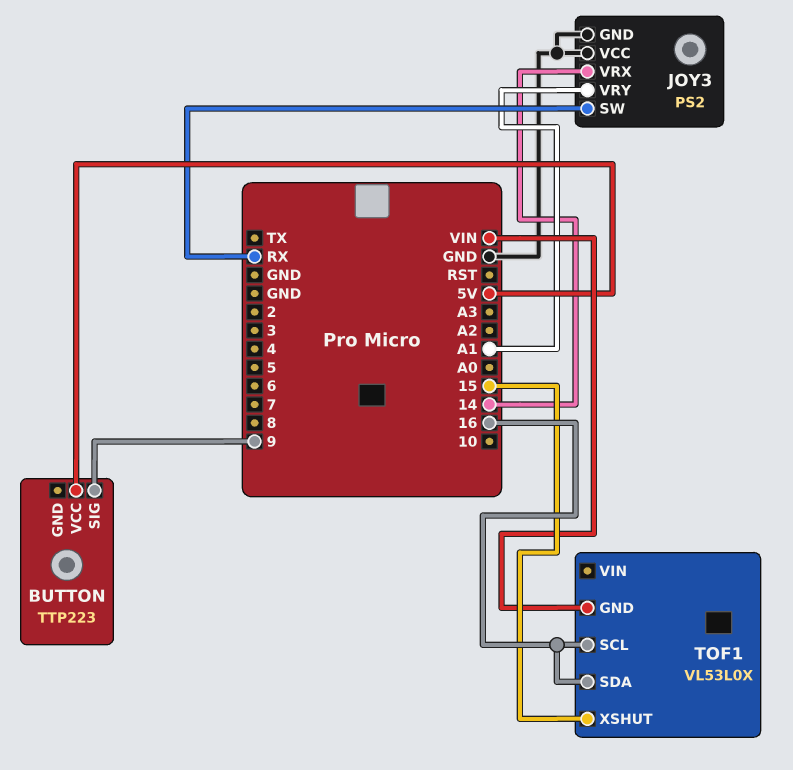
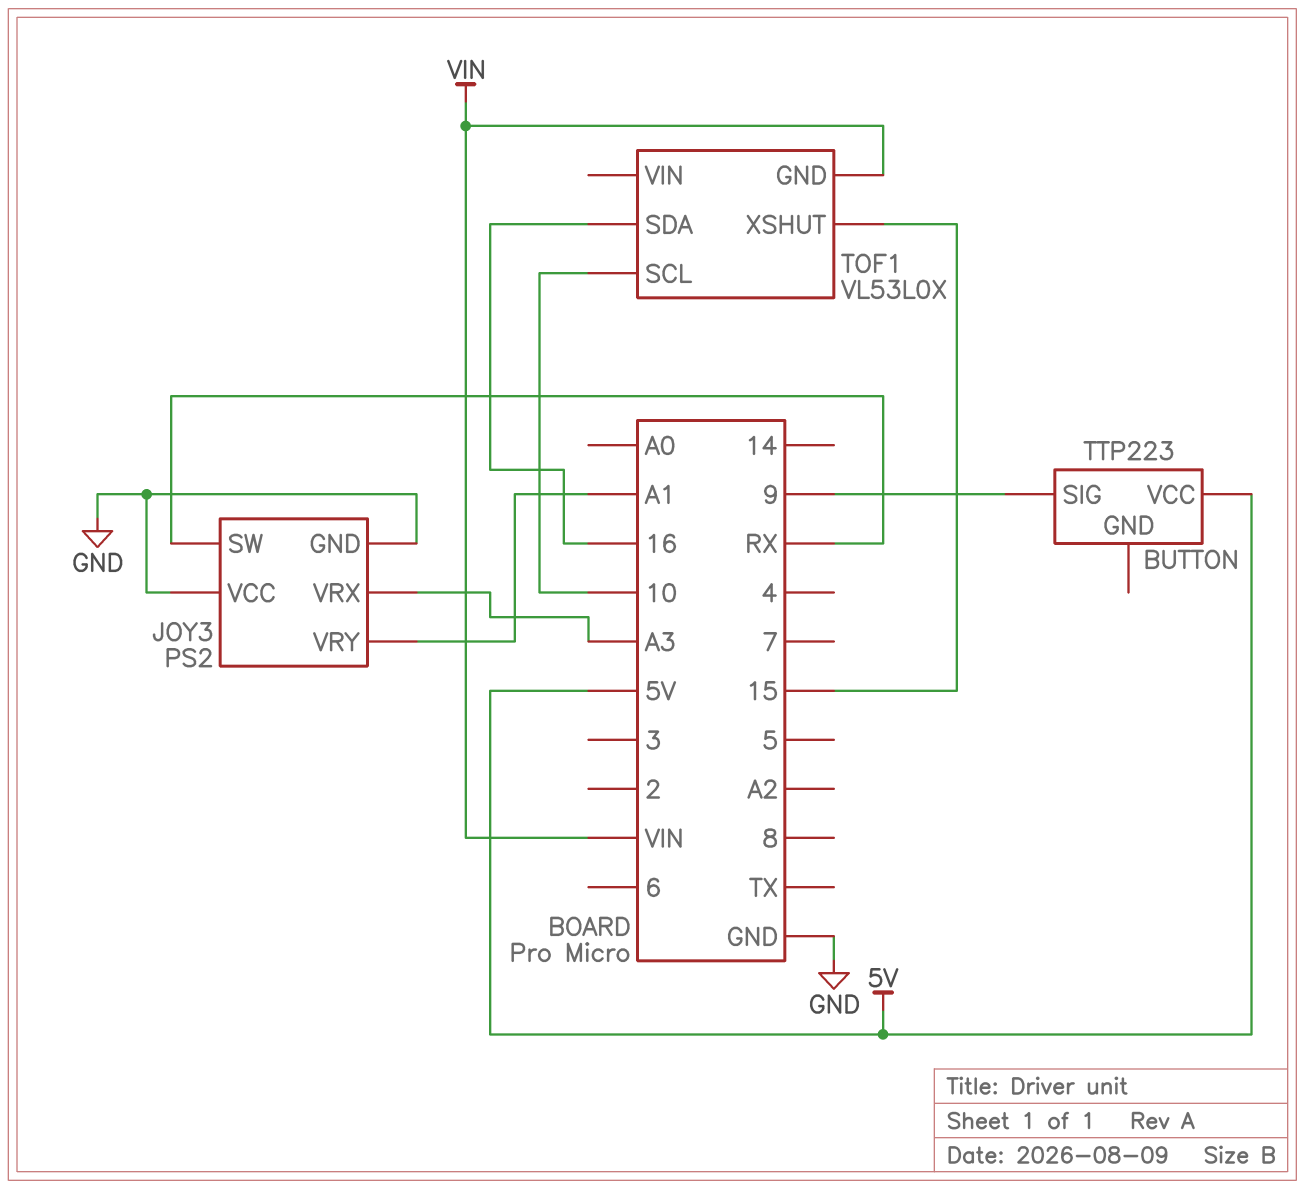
JOY3 pin VRX: 14 -> A3
TOF1 pin SCL: 16 -> 10

